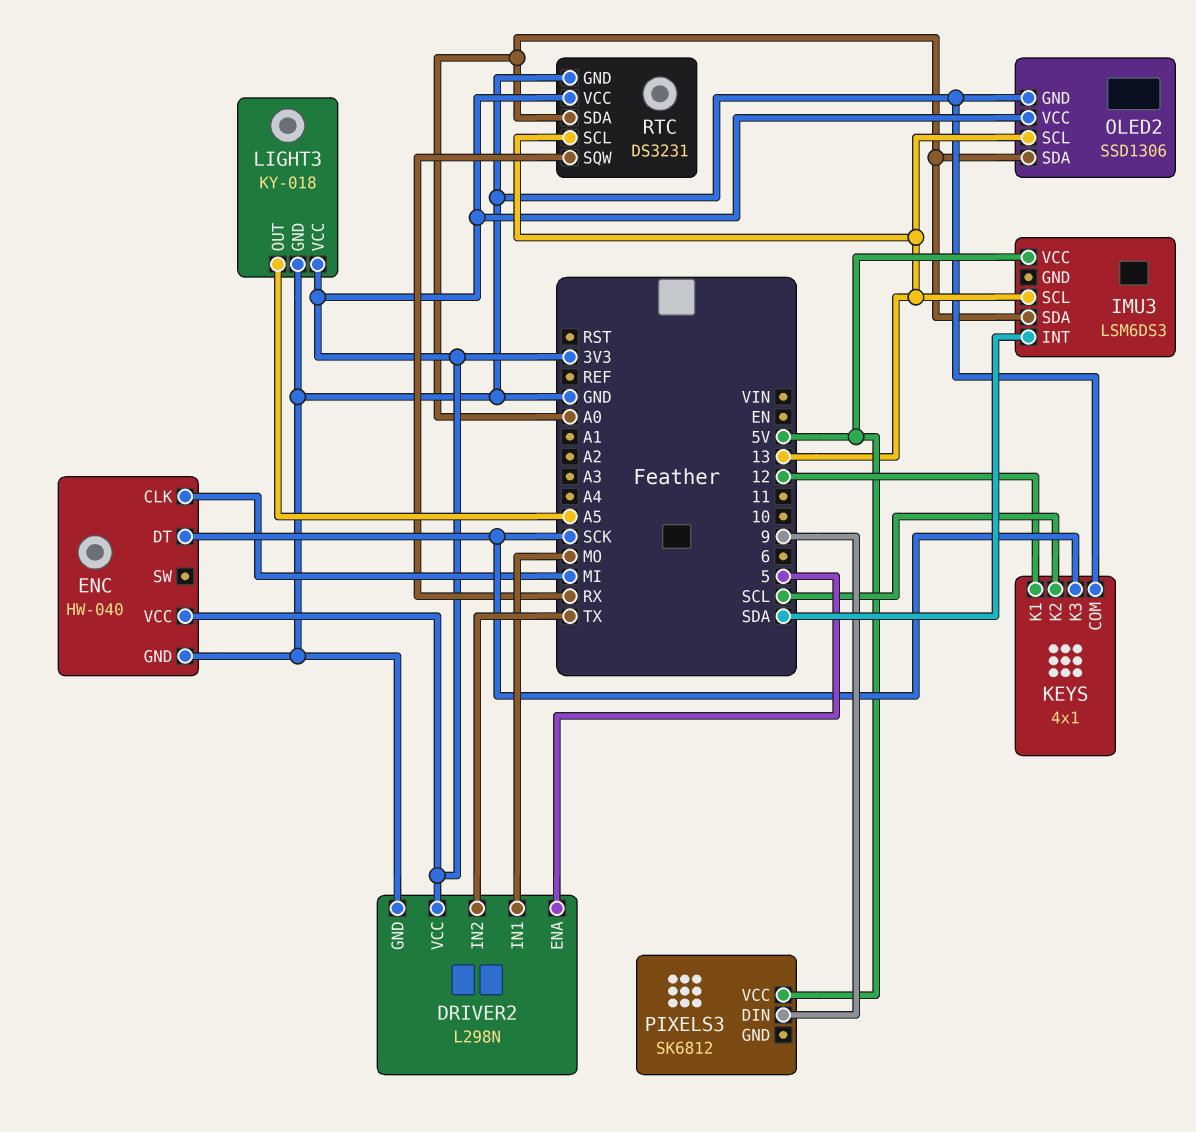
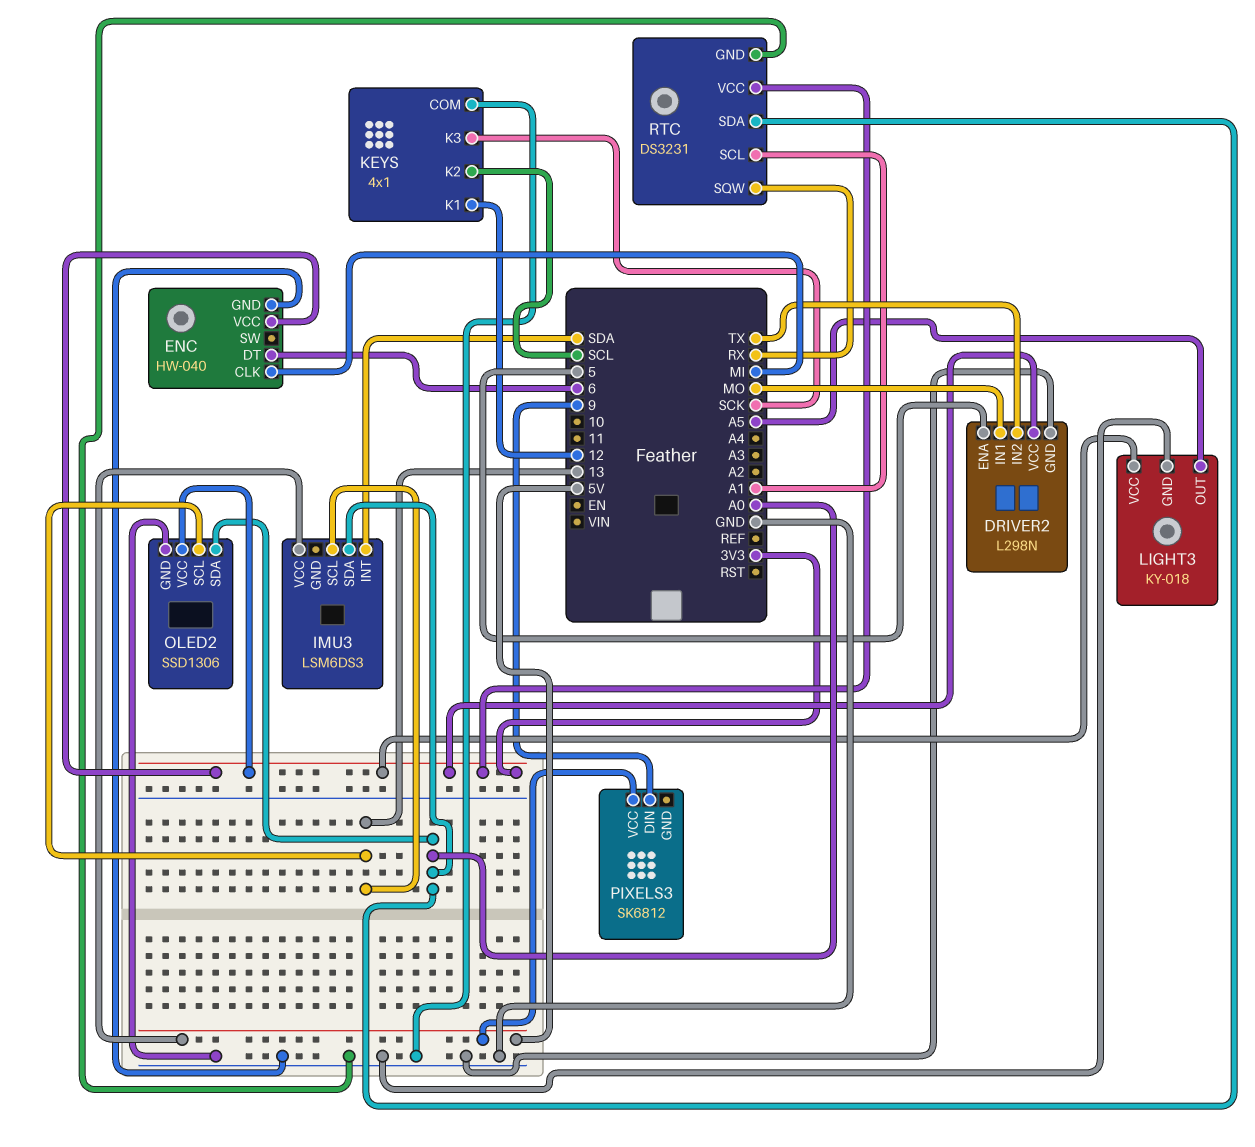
ENC pin DT: SCK -> 6
RTC pin SCL: 13 -> A1

